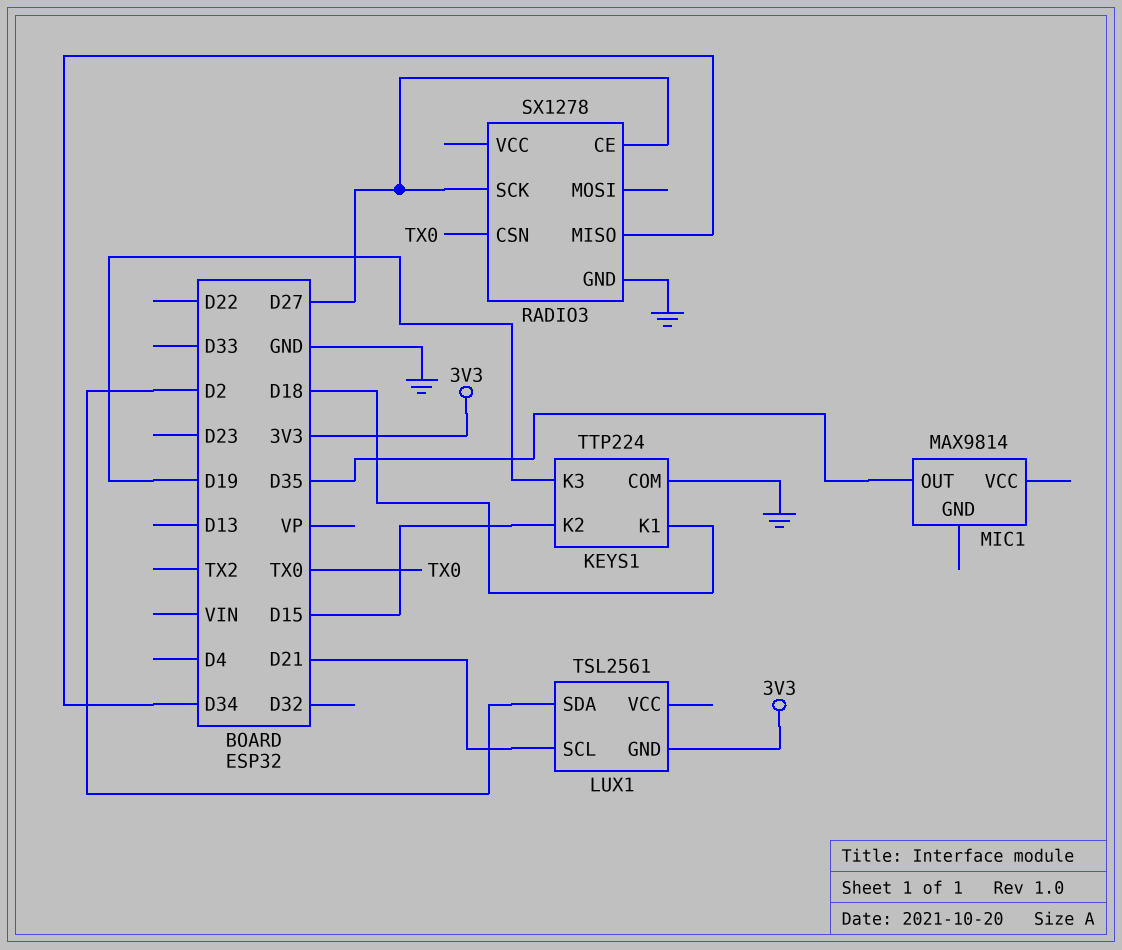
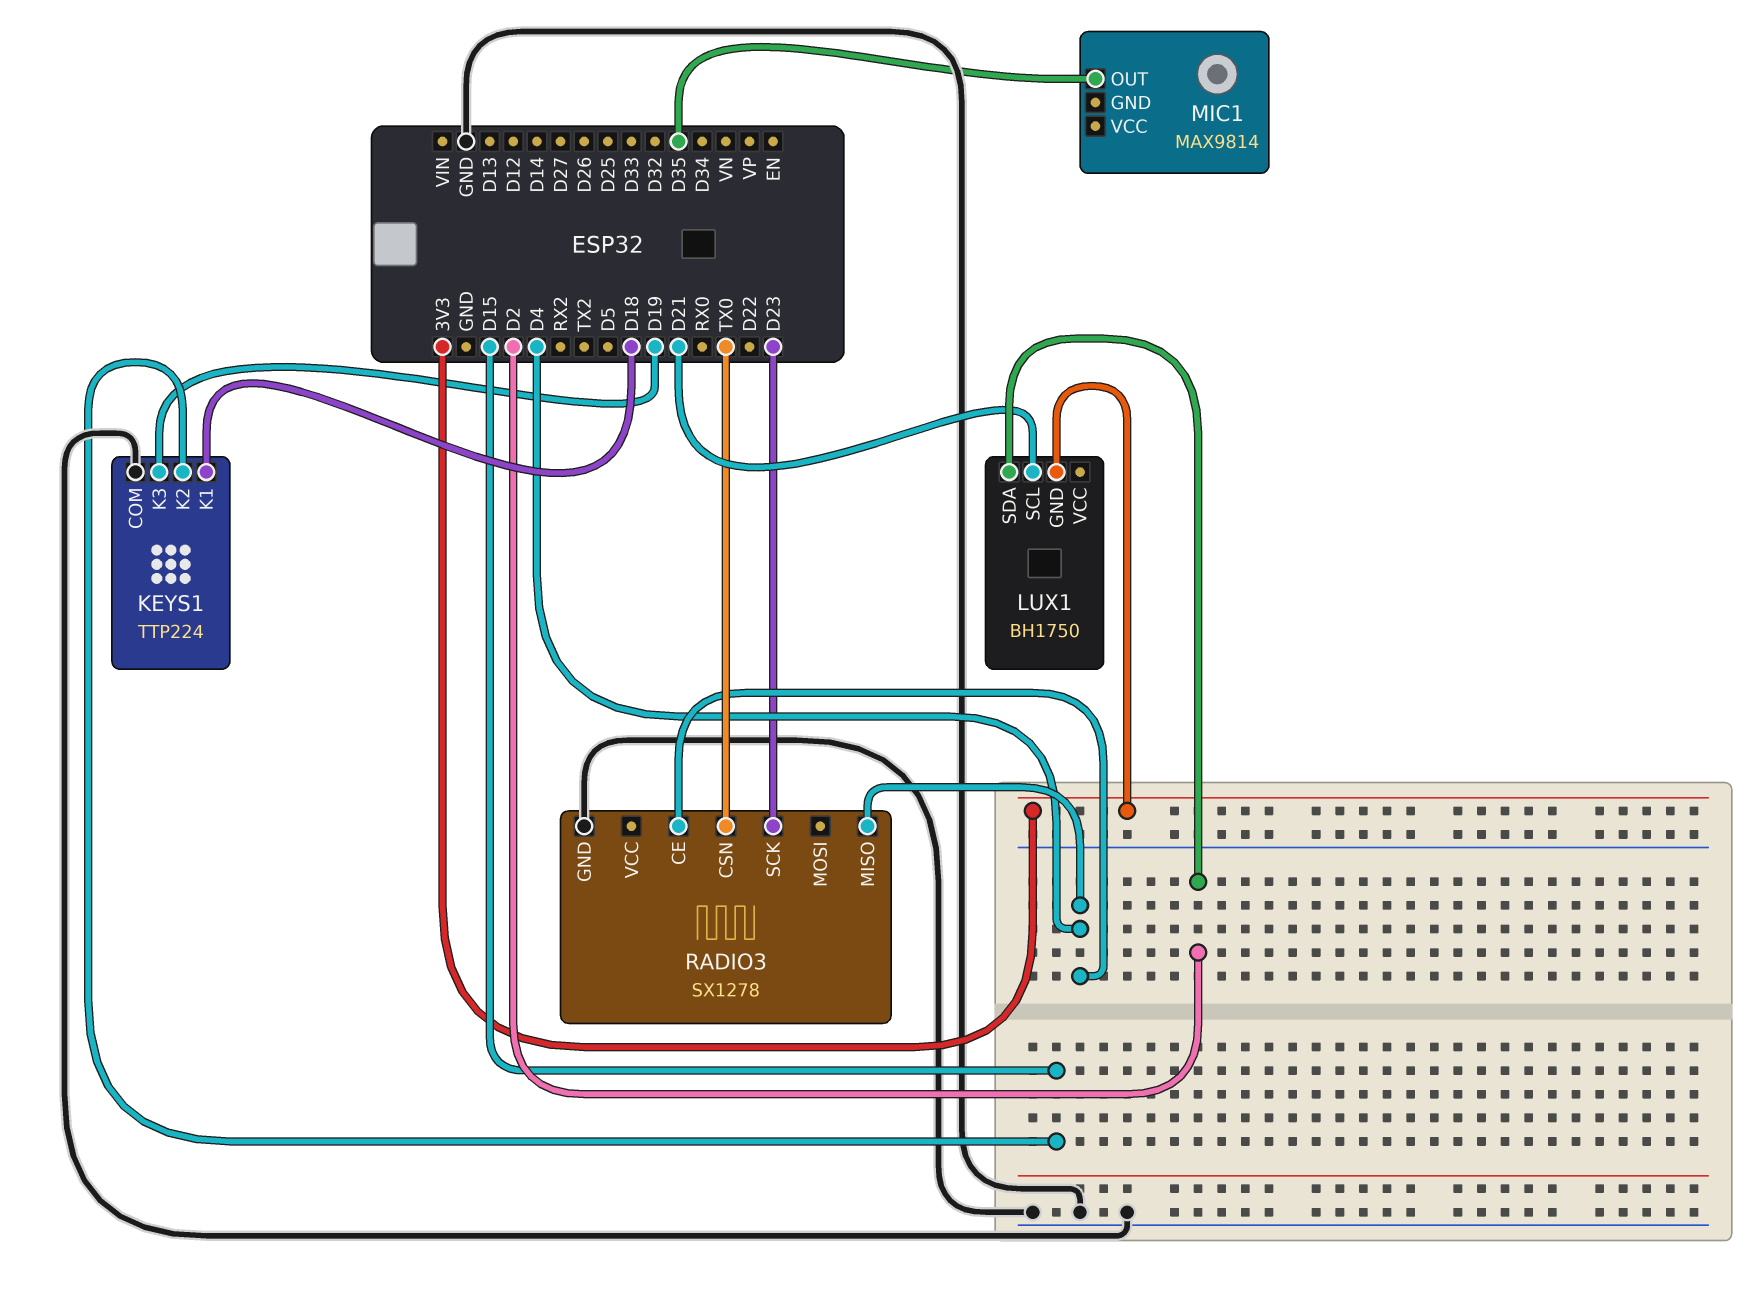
LUX1: TSL2561 -> BH1750
RADIO3 pin CE: D27 -> D4
RADIO3 pin MISO: D34 -> D4
RADIO3 pin SCK: D27 -> D23

